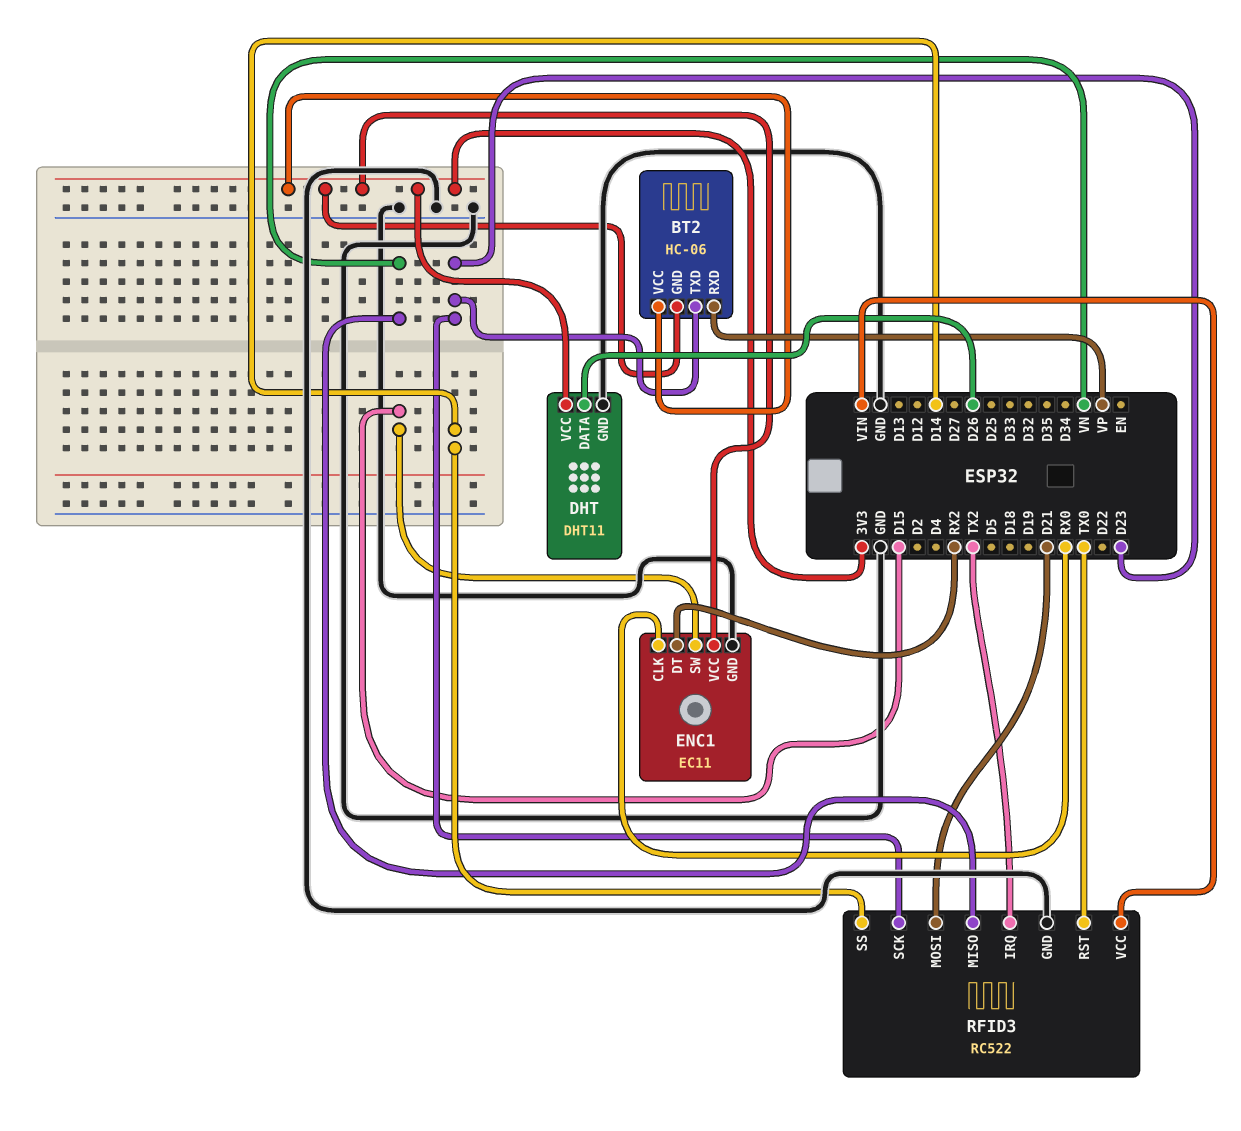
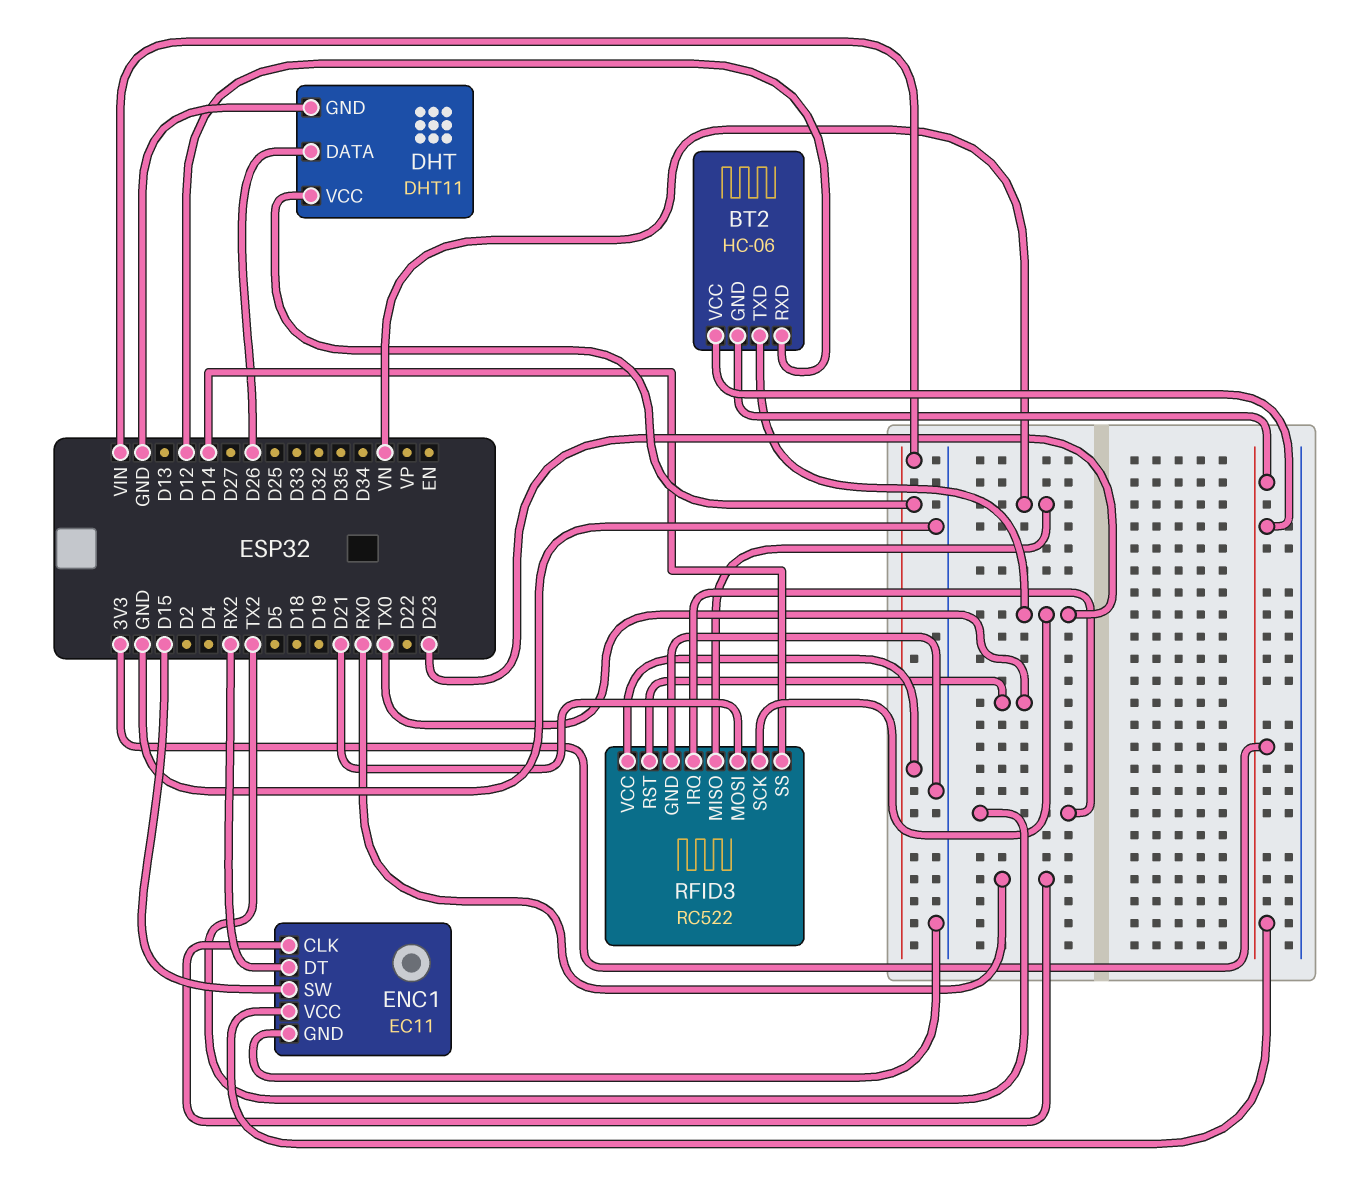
BT2 pin RXD: VP -> D12
DHT pin VCC: 3V3 -> VIN

